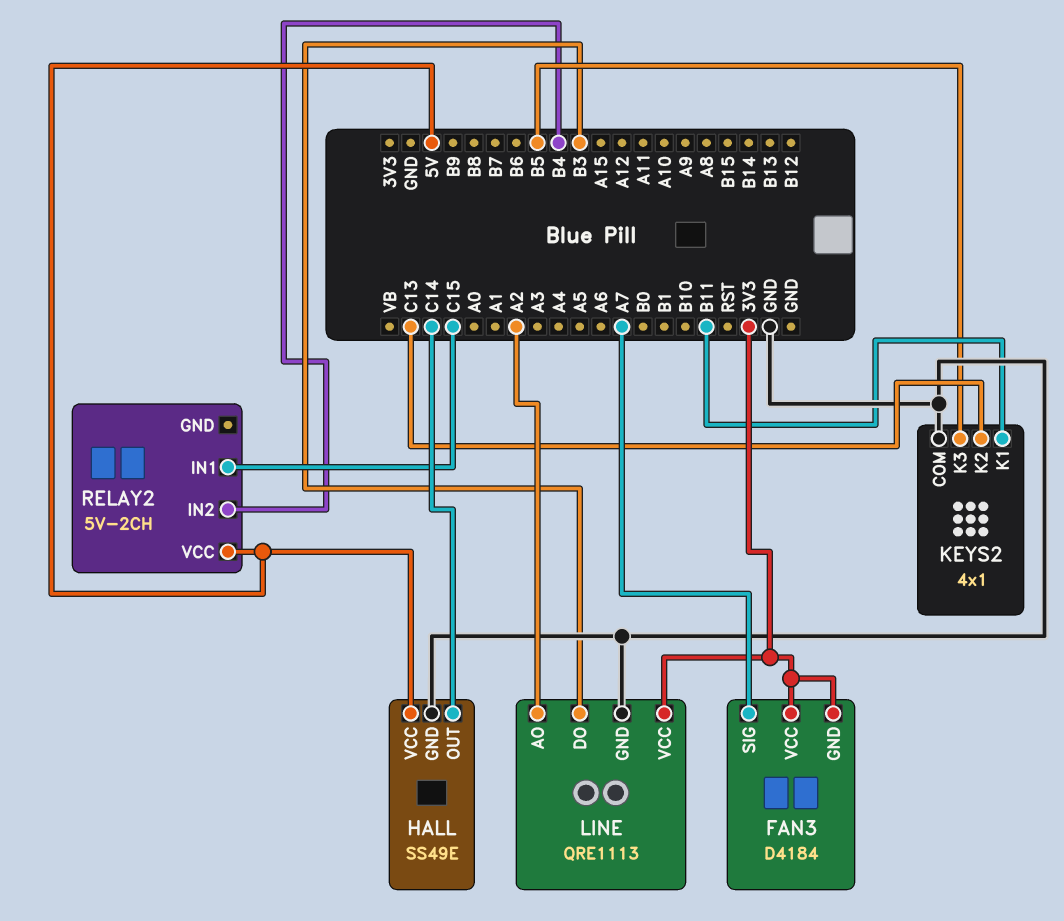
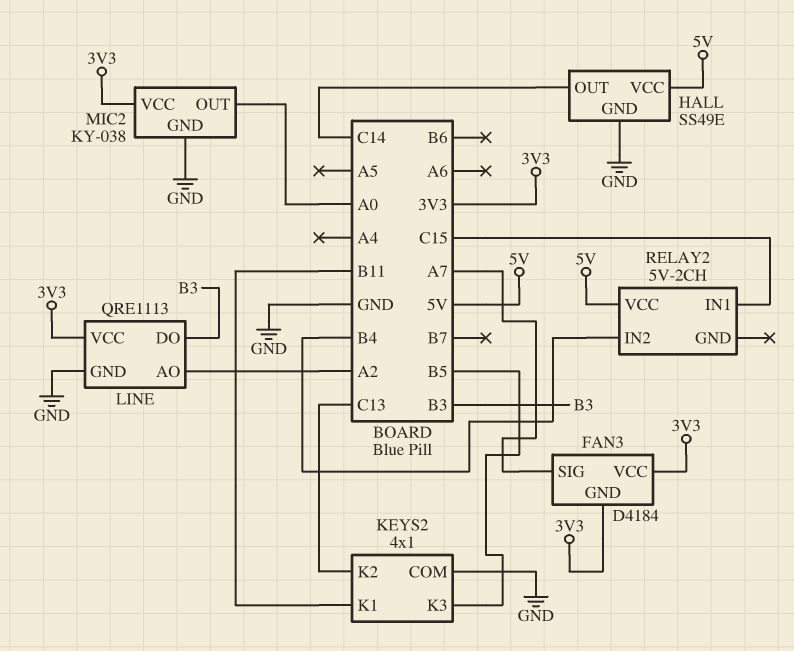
MIC2: none -> KY-038
MIC2 pin GND: none -> GND
MIC2 pin OUT: none -> A0
MIC2 pin VCC: none -> 3V3

